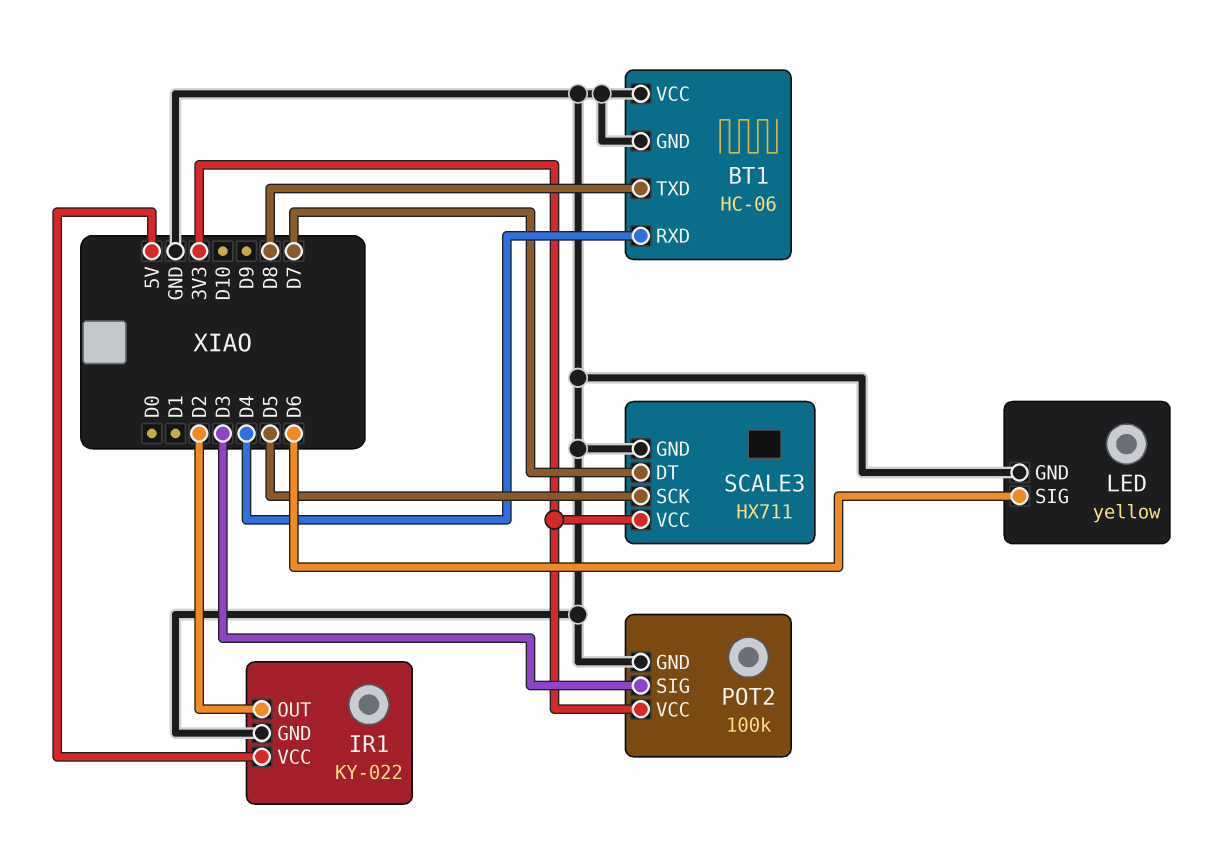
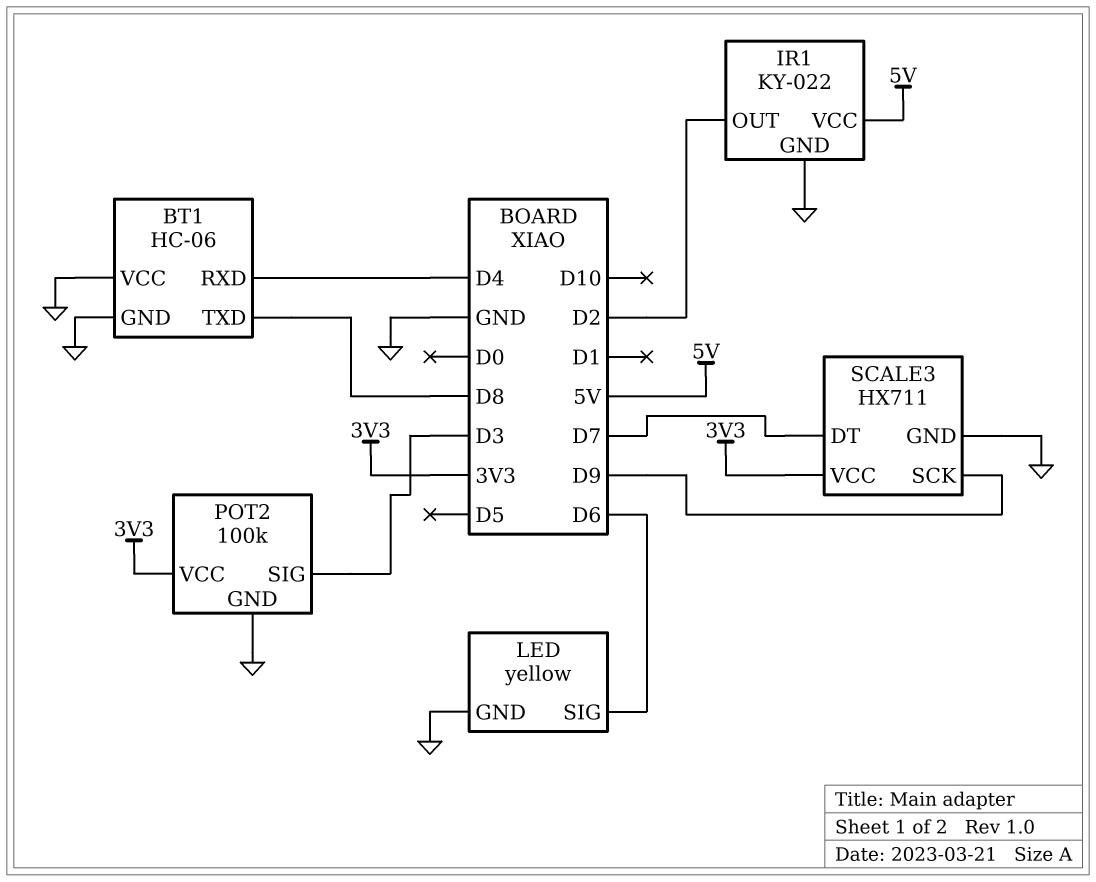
SCALE3 pin SCK: D5 -> D9

